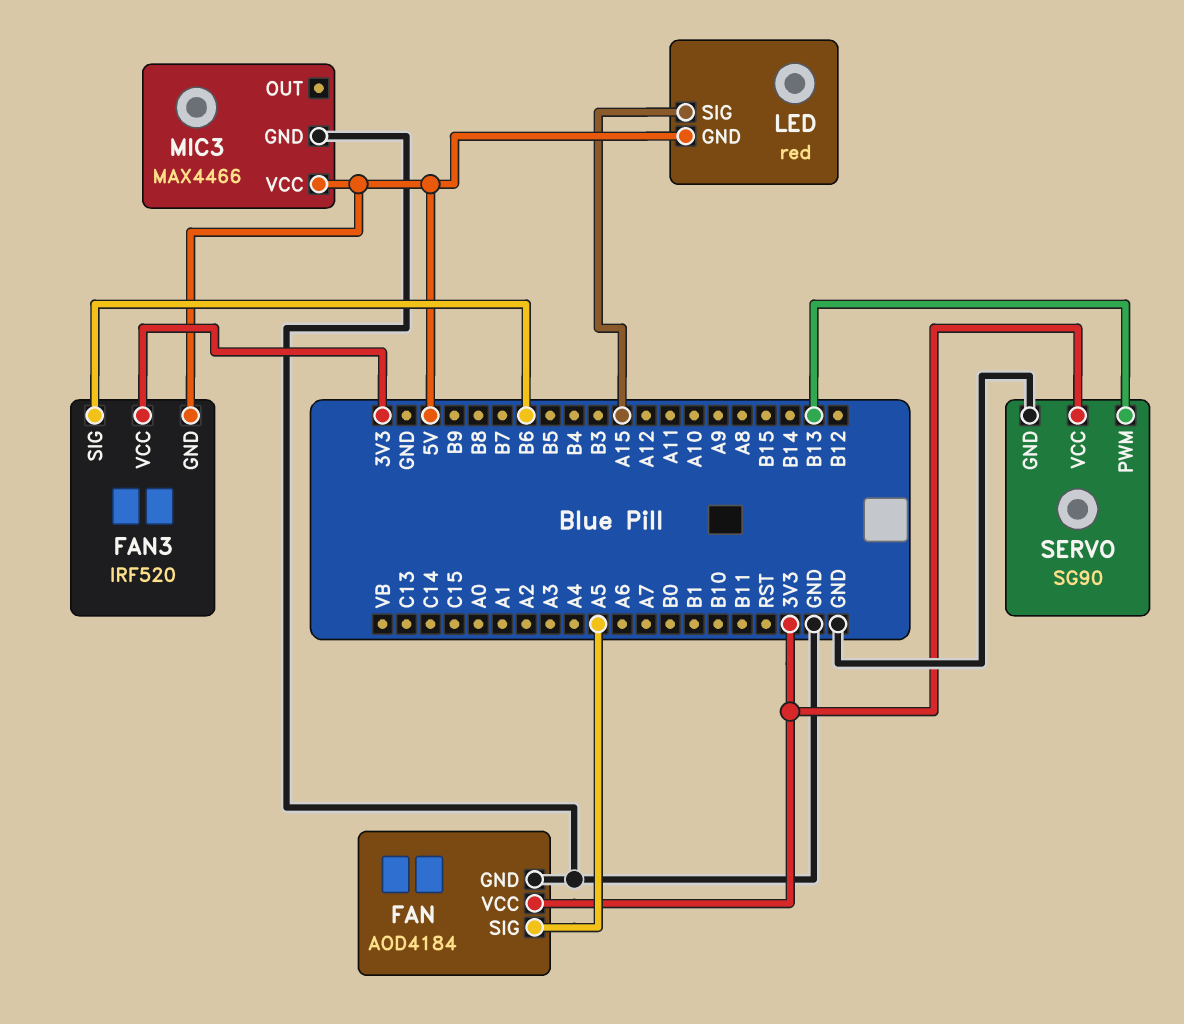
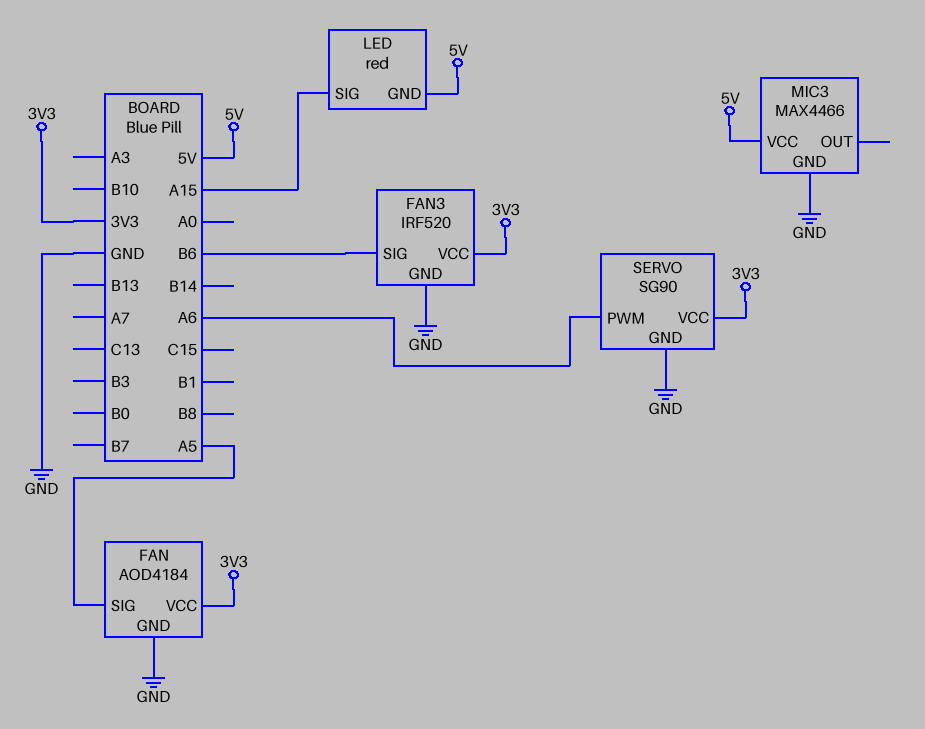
FAN3 pin GND: 5V -> GND
SERVO pin PWM: B13 -> A6

